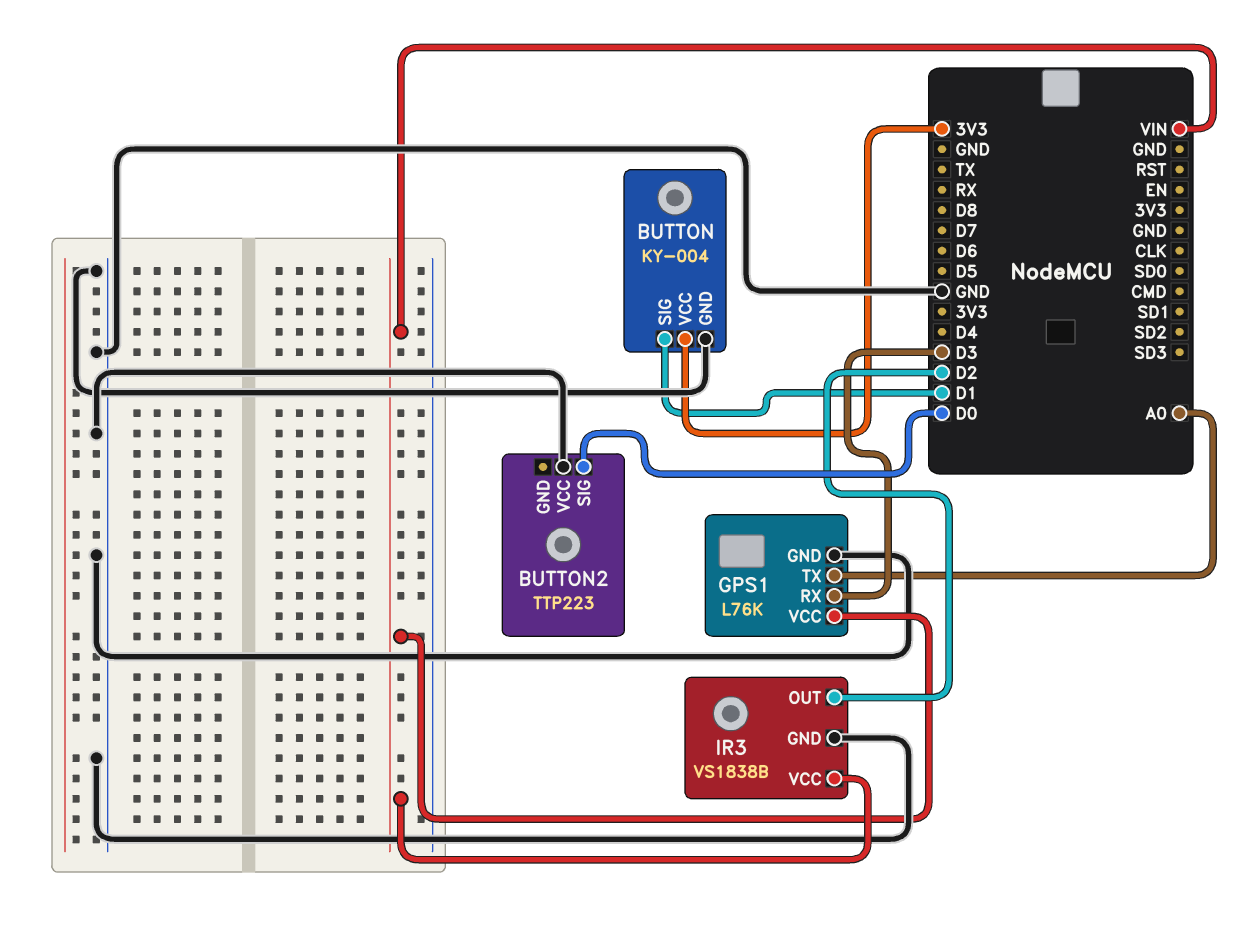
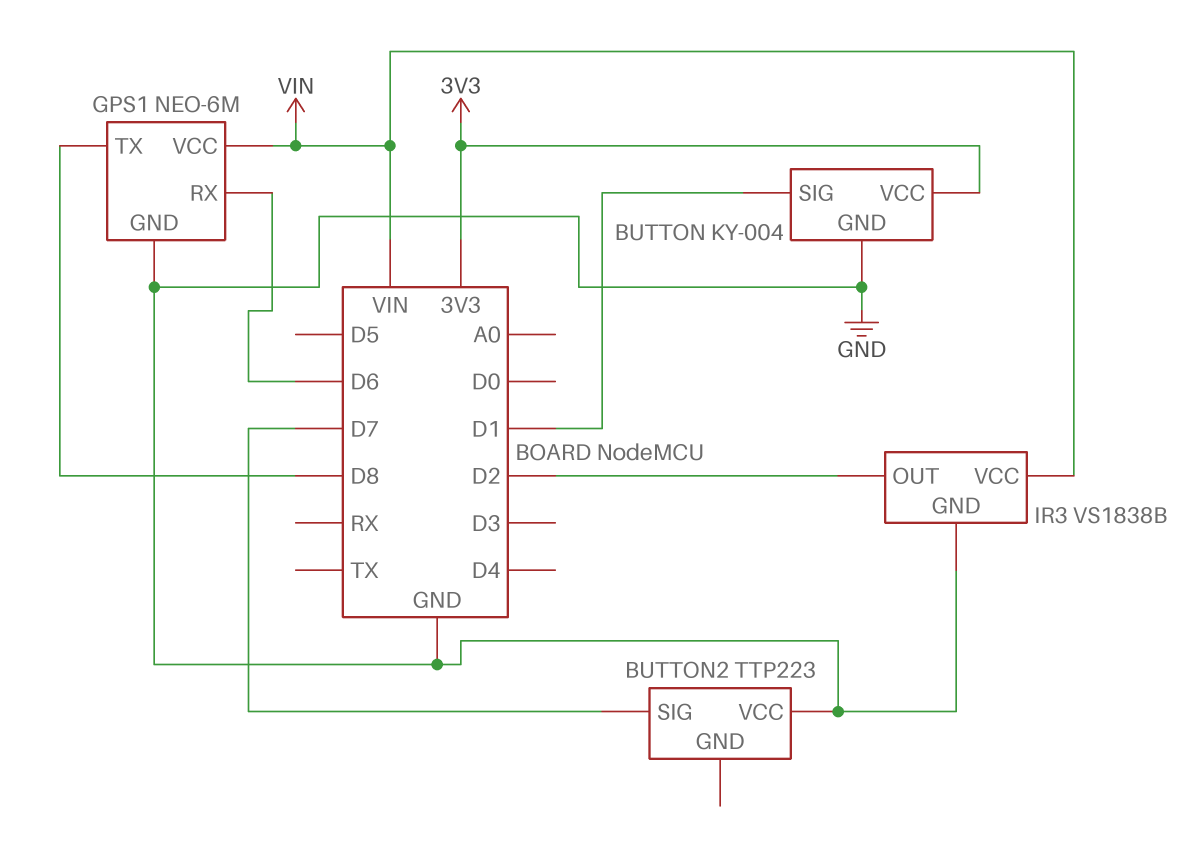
BUTTON2 pin SIG: D0 -> D7
GPS1: L76K -> NEO-6M
GPS1 pin RX: D3 -> D6
GPS1 pin TX: A0 -> D8

